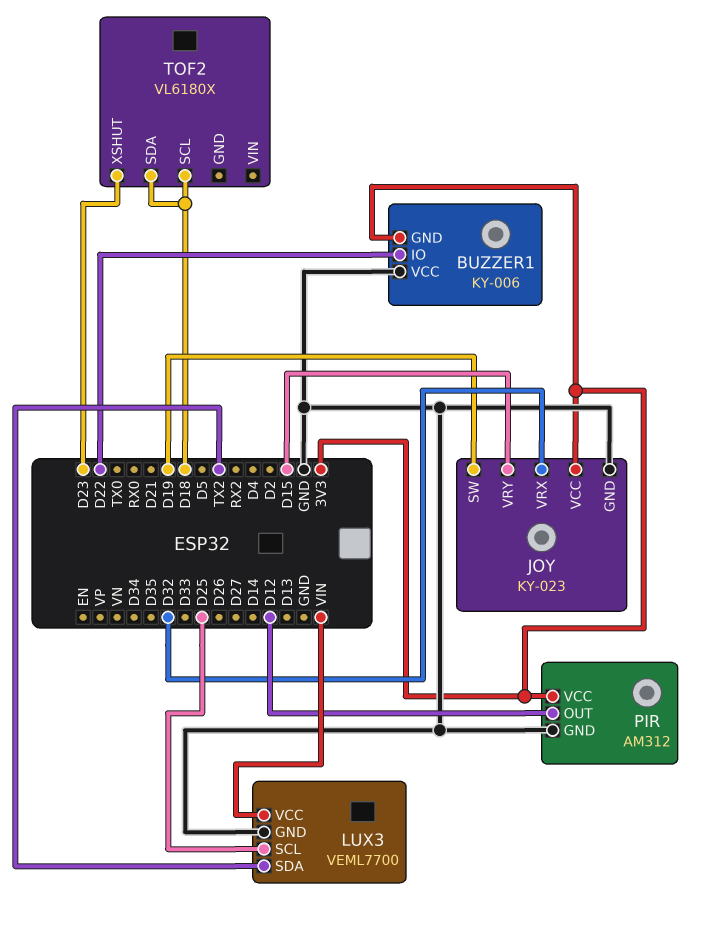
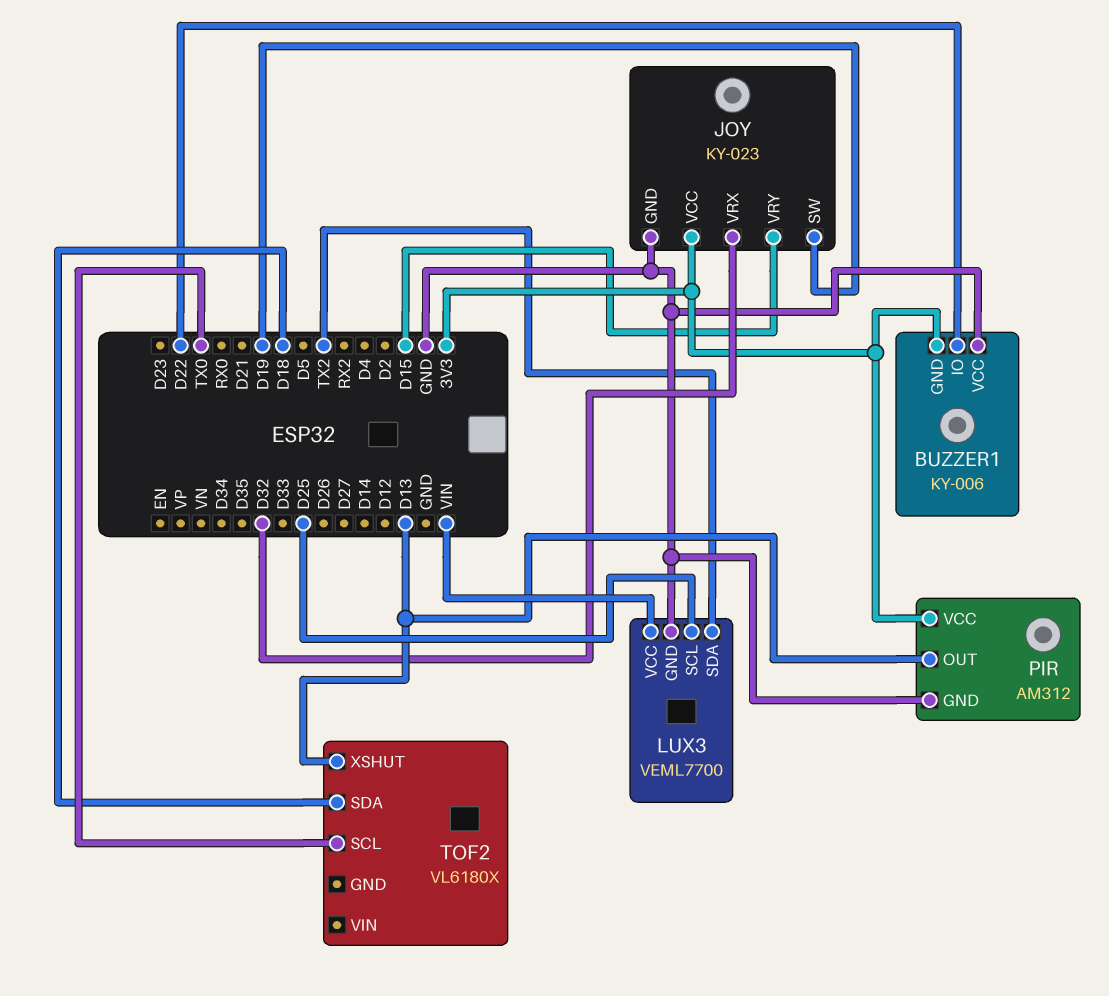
PIR pin OUT: D12 -> D13
TOF2 pin SCL: D18 -> TX0
TOF2 pin XSHUT: D23 -> D13

